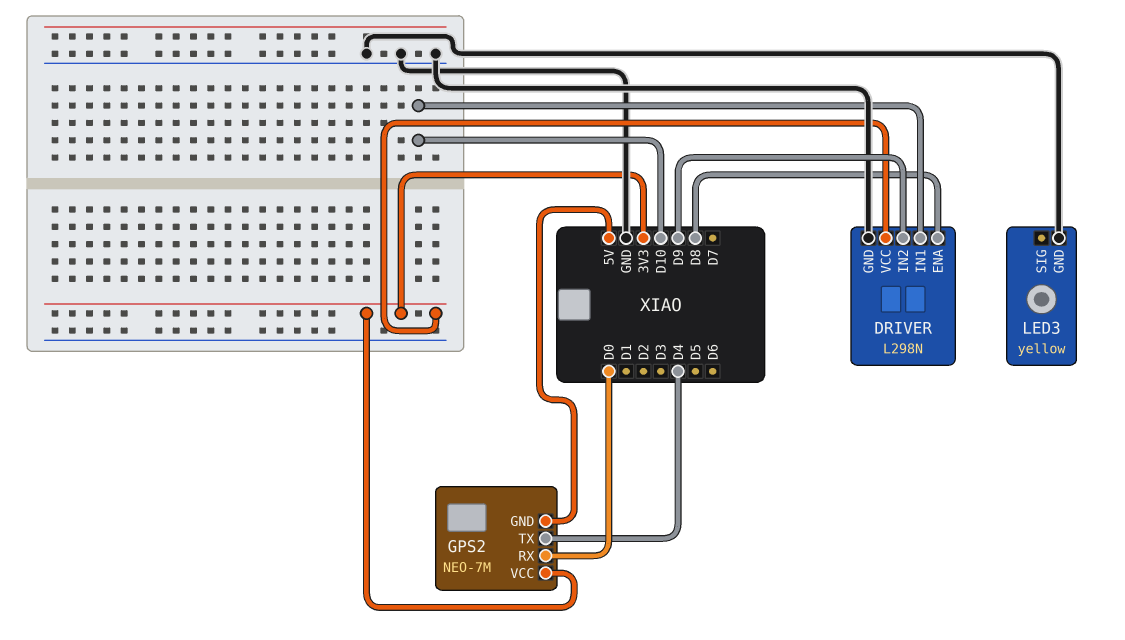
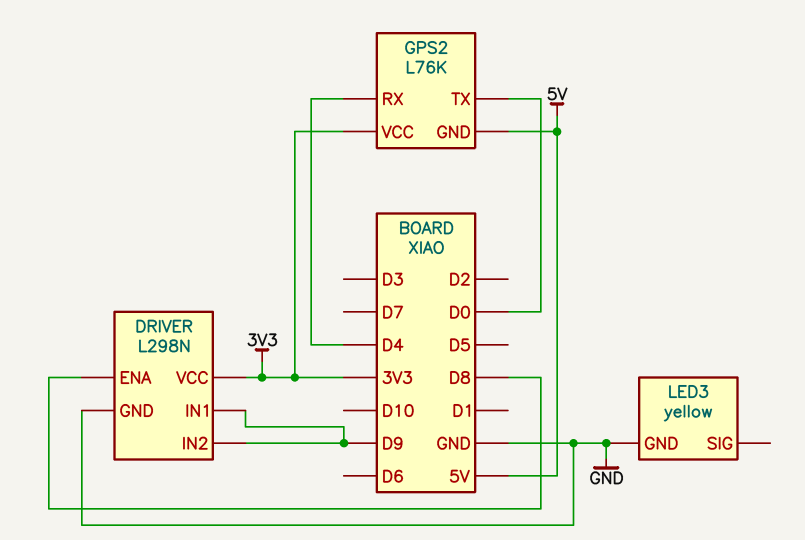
DRIVER pin IN1: D10 -> D9
GPS2: NEO-7M -> L76K
GPS2 pin RX: D0 -> D4
GPS2 pin TX: D4 -> D0

